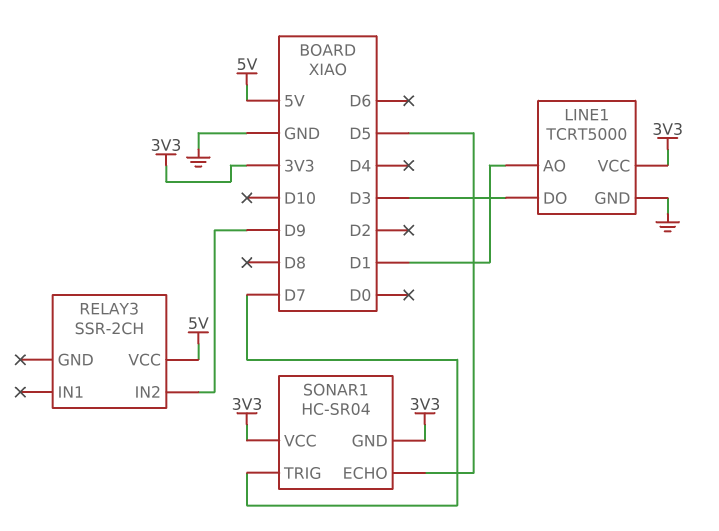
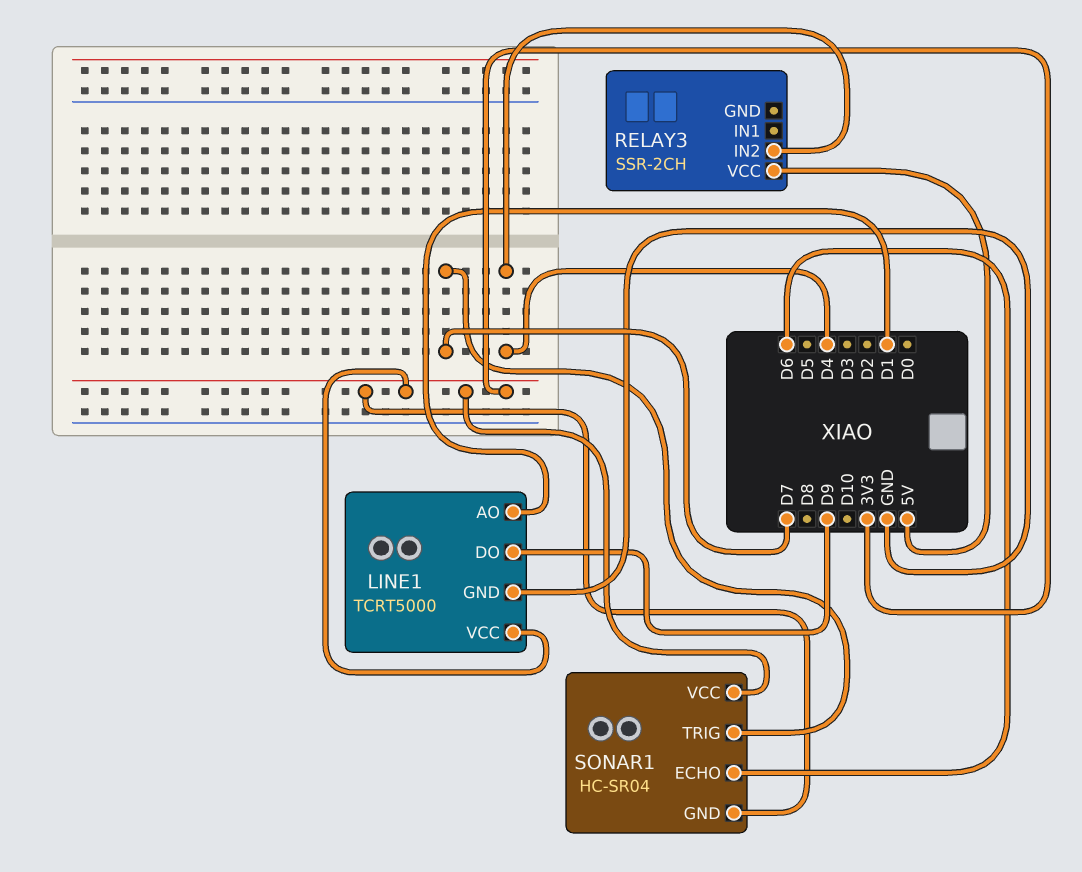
LINE1 pin DO: D3 -> D9
RELAY3 pin IN2: D9 -> D4
SONAR1 pin ECHO: D5 -> D6

